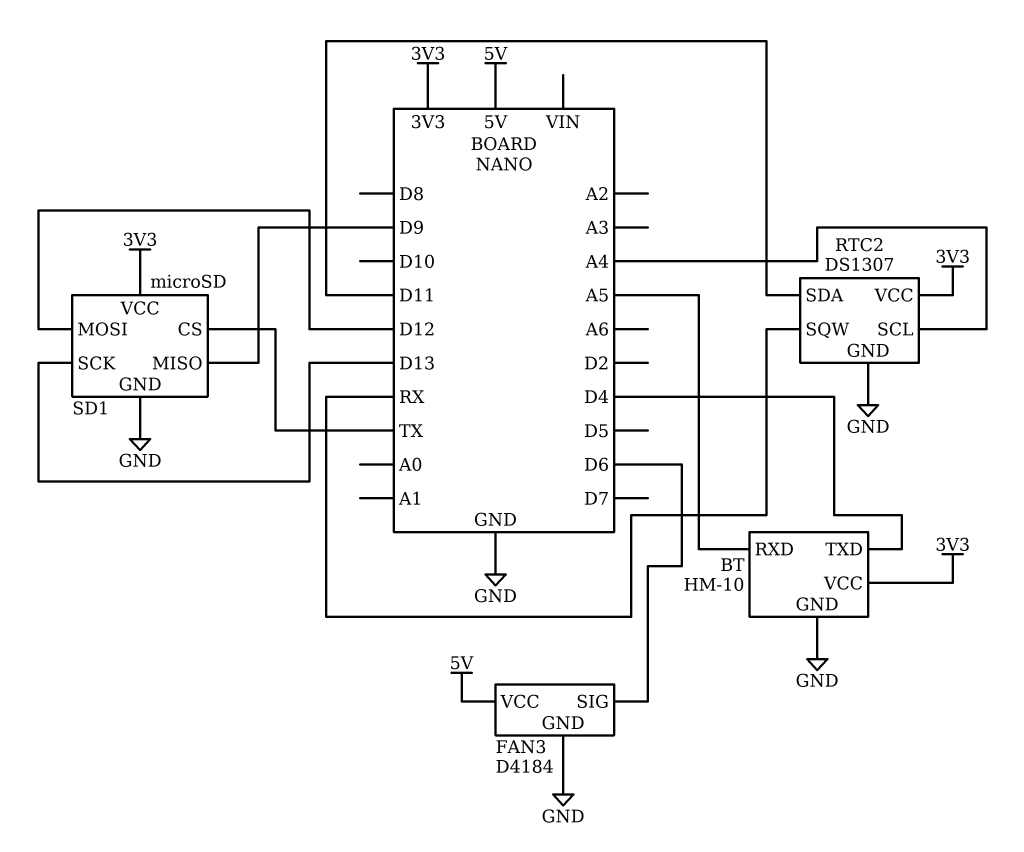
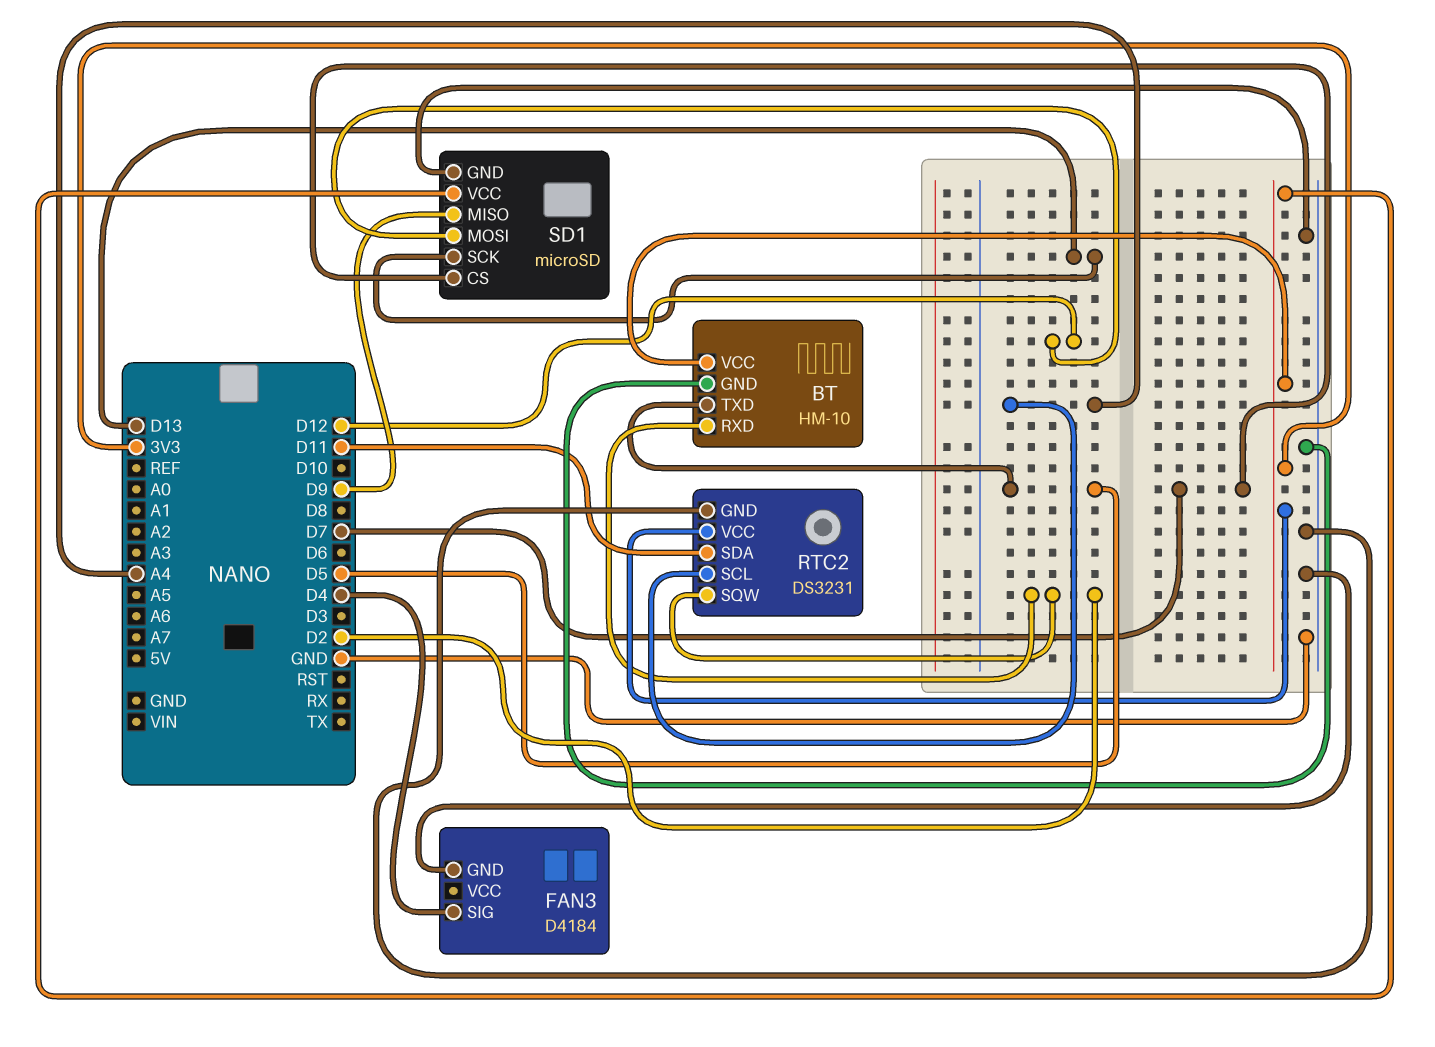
BT pin RXD: A5 -> D2
BT pin TXD: D4 -> D5
FAN3 pin SIG: D6 -> D4
FAN3 pin VCC: 5V -> none
RTC2: DS1307 -> DS3231
RTC2 pin SQW: RX -> D2
SD1 pin CS: TX -> D7

